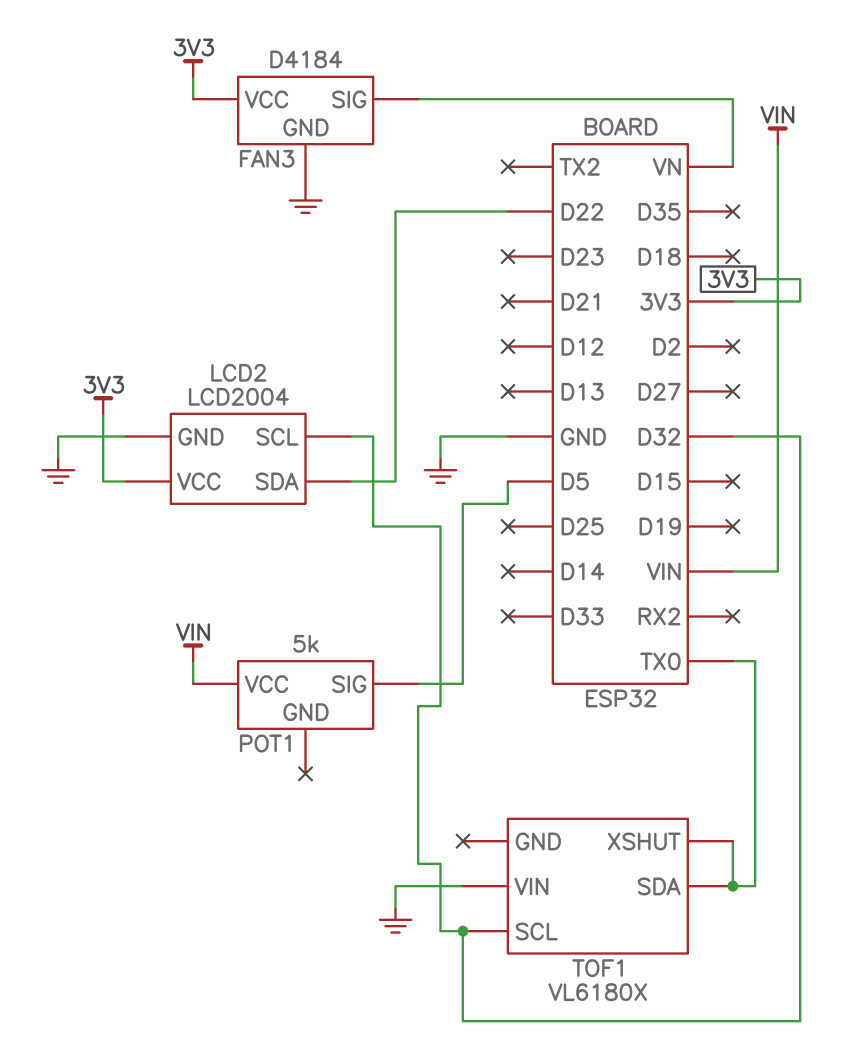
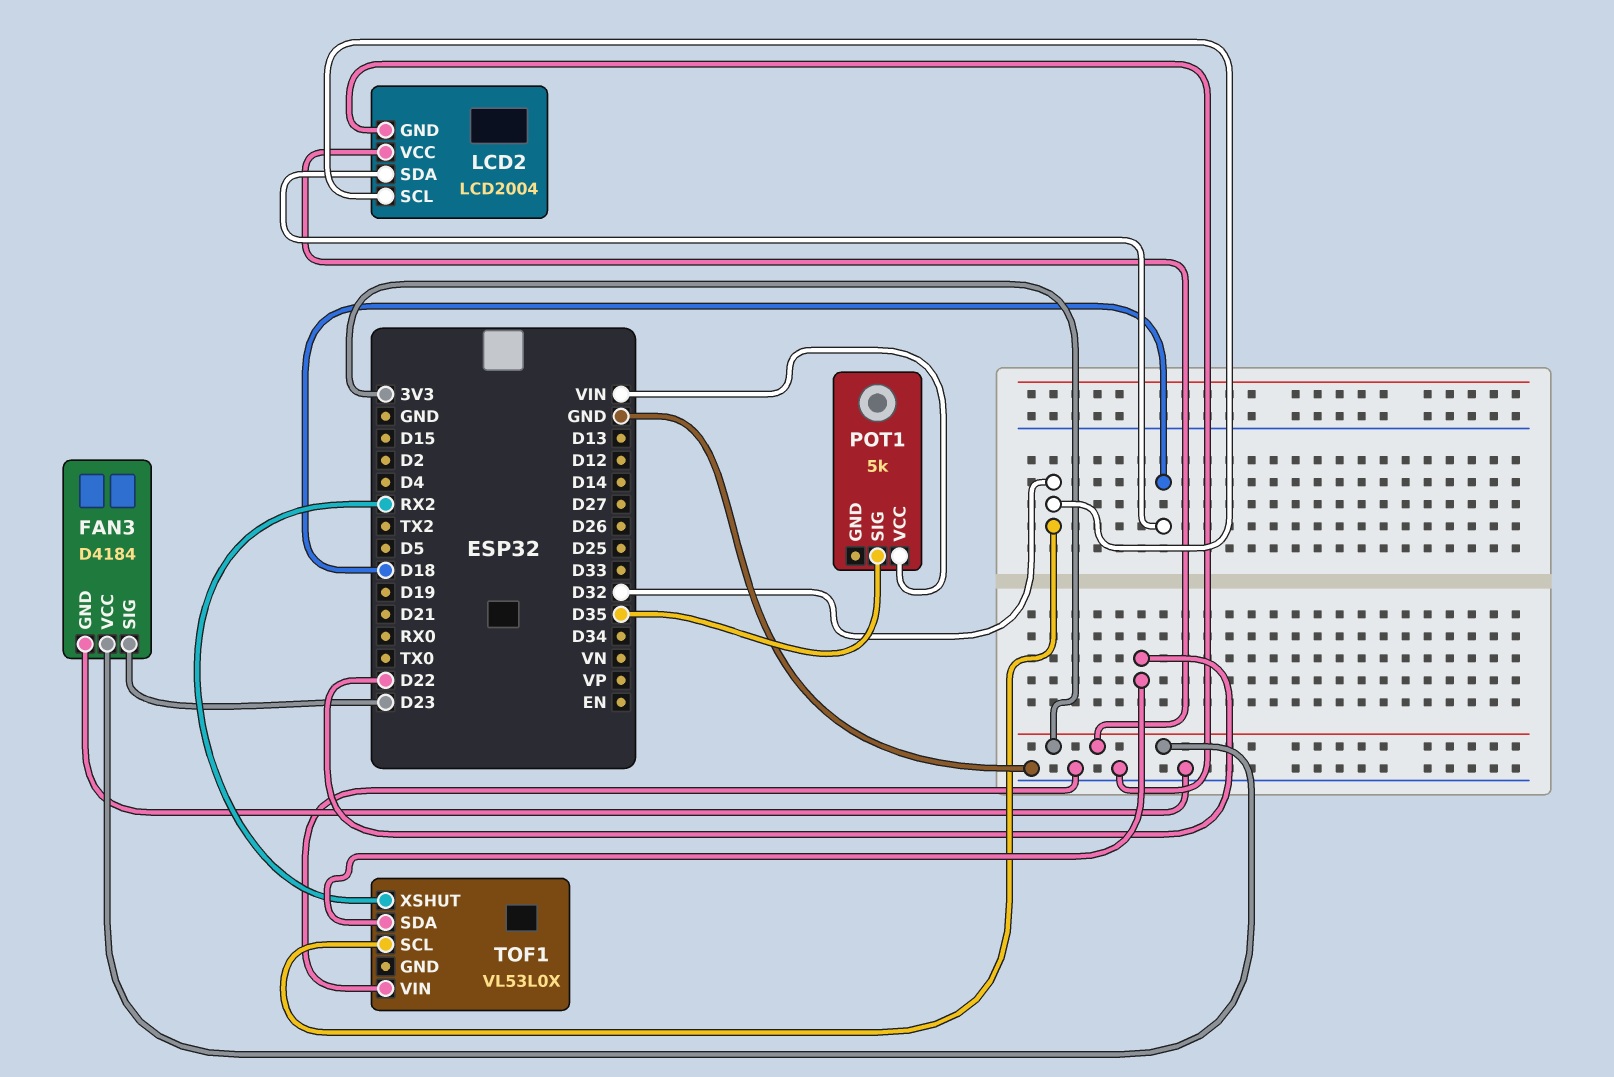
FAN3 pin SIG: VN -> D23
LCD2 pin SDA: D22 -> D18
POT1 pin SIG: D5 -> D35
TOF1: VL6180X -> VL53L0X
TOF1 pin SDA: TX0 -> D22
TOF1 pin XSHUT: TX0 -> RX2

